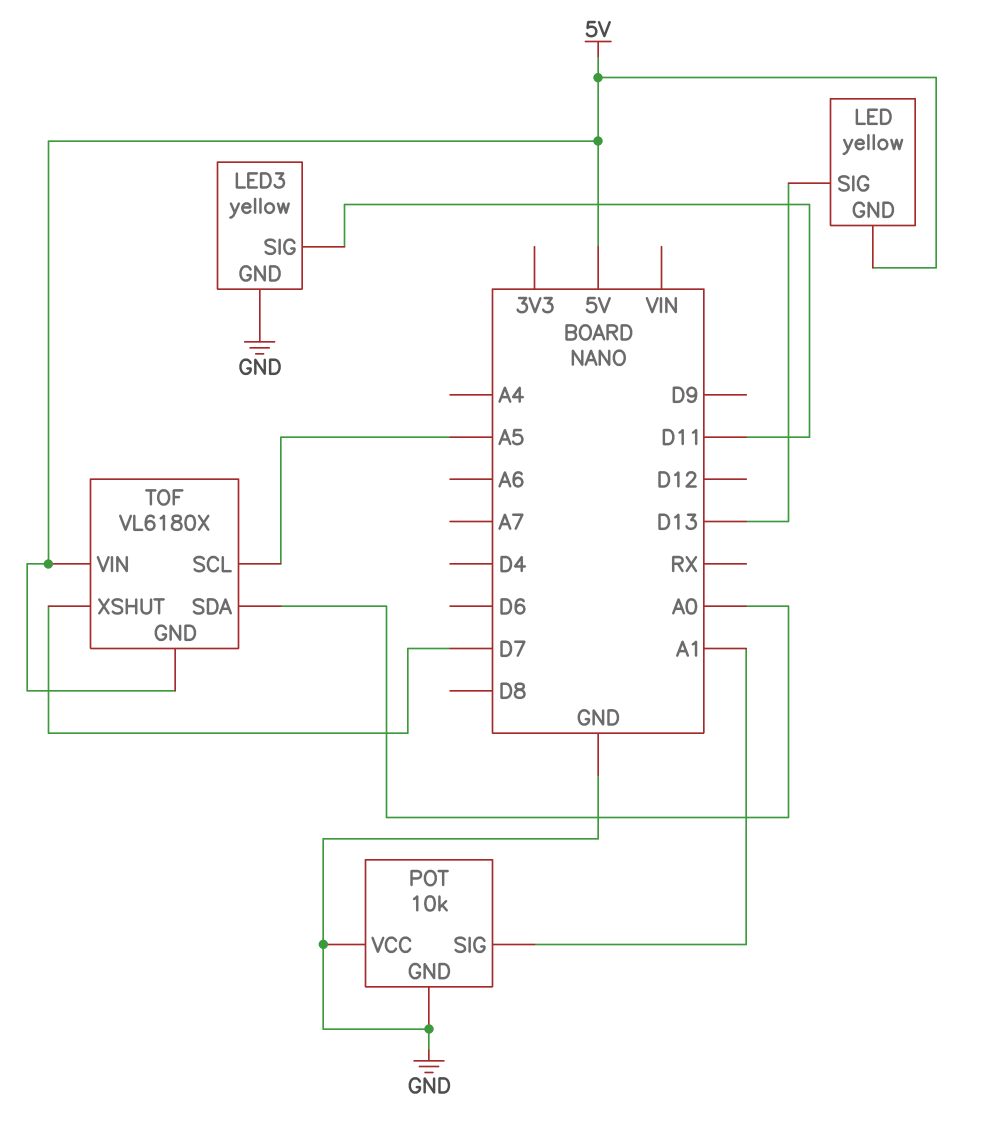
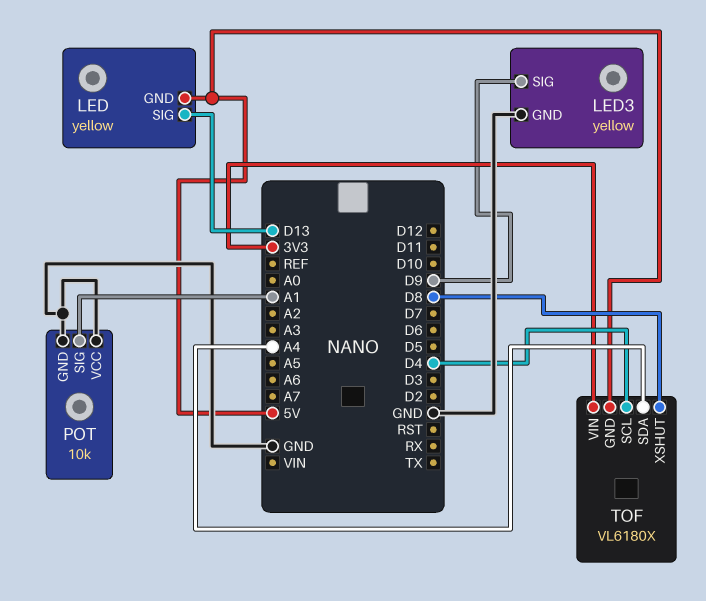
LED3 pin SIG: D11 -> D9
TOF pin SCL: A5 -> D4
TOF pin SDA: A0 -> A4
TOF pin VIN: 5V -> 3V3
TOF pin XSHUT: D7 -> D8

